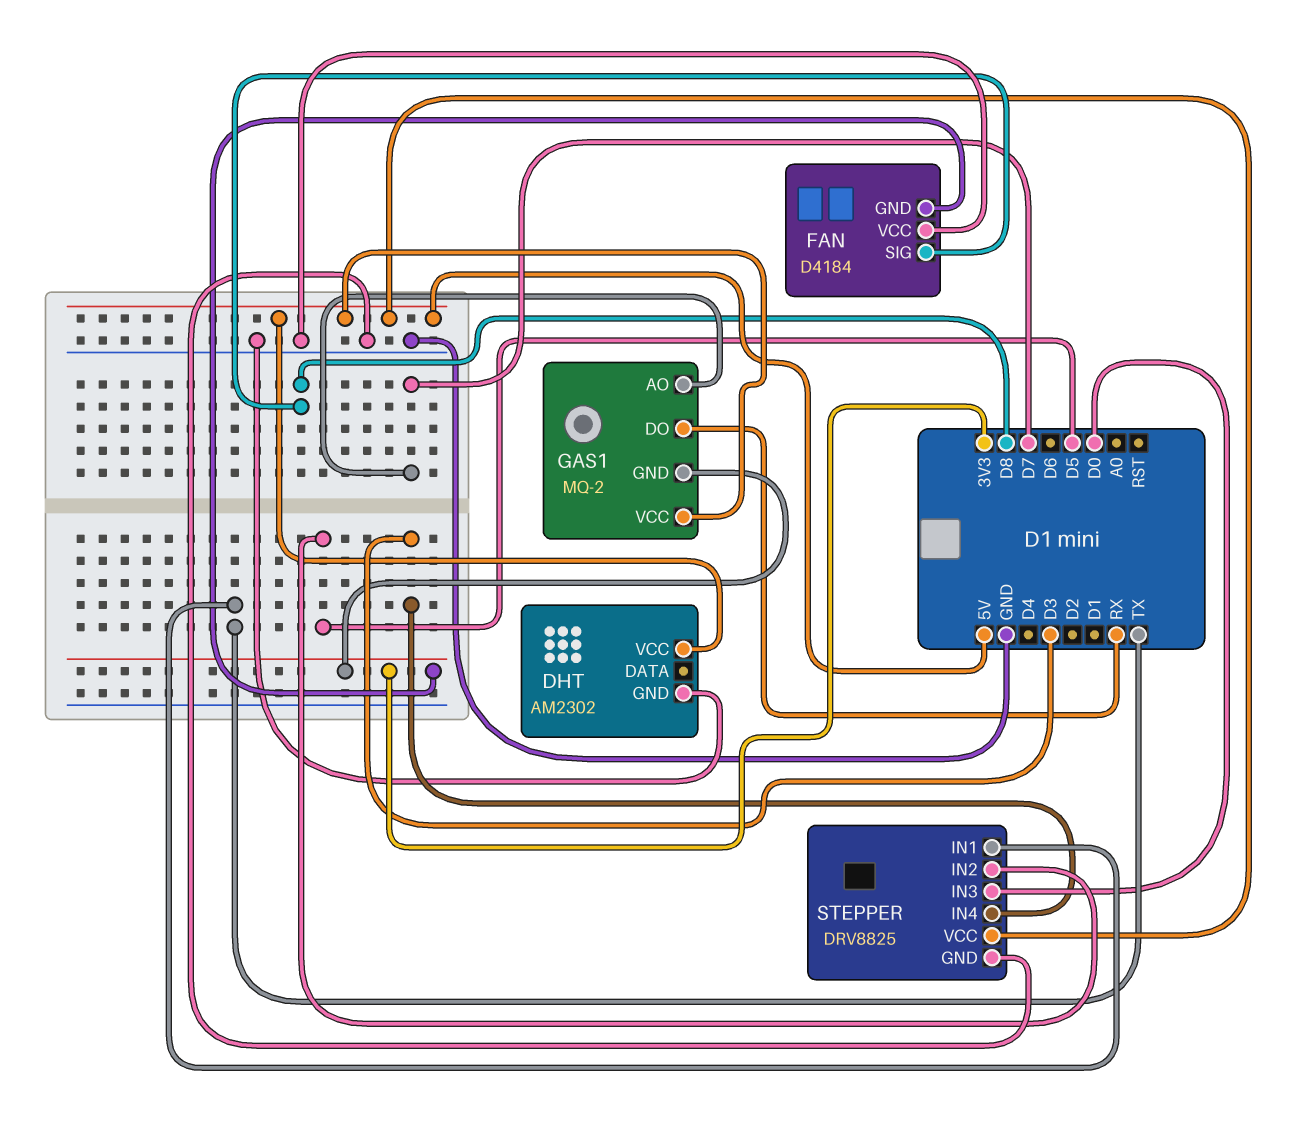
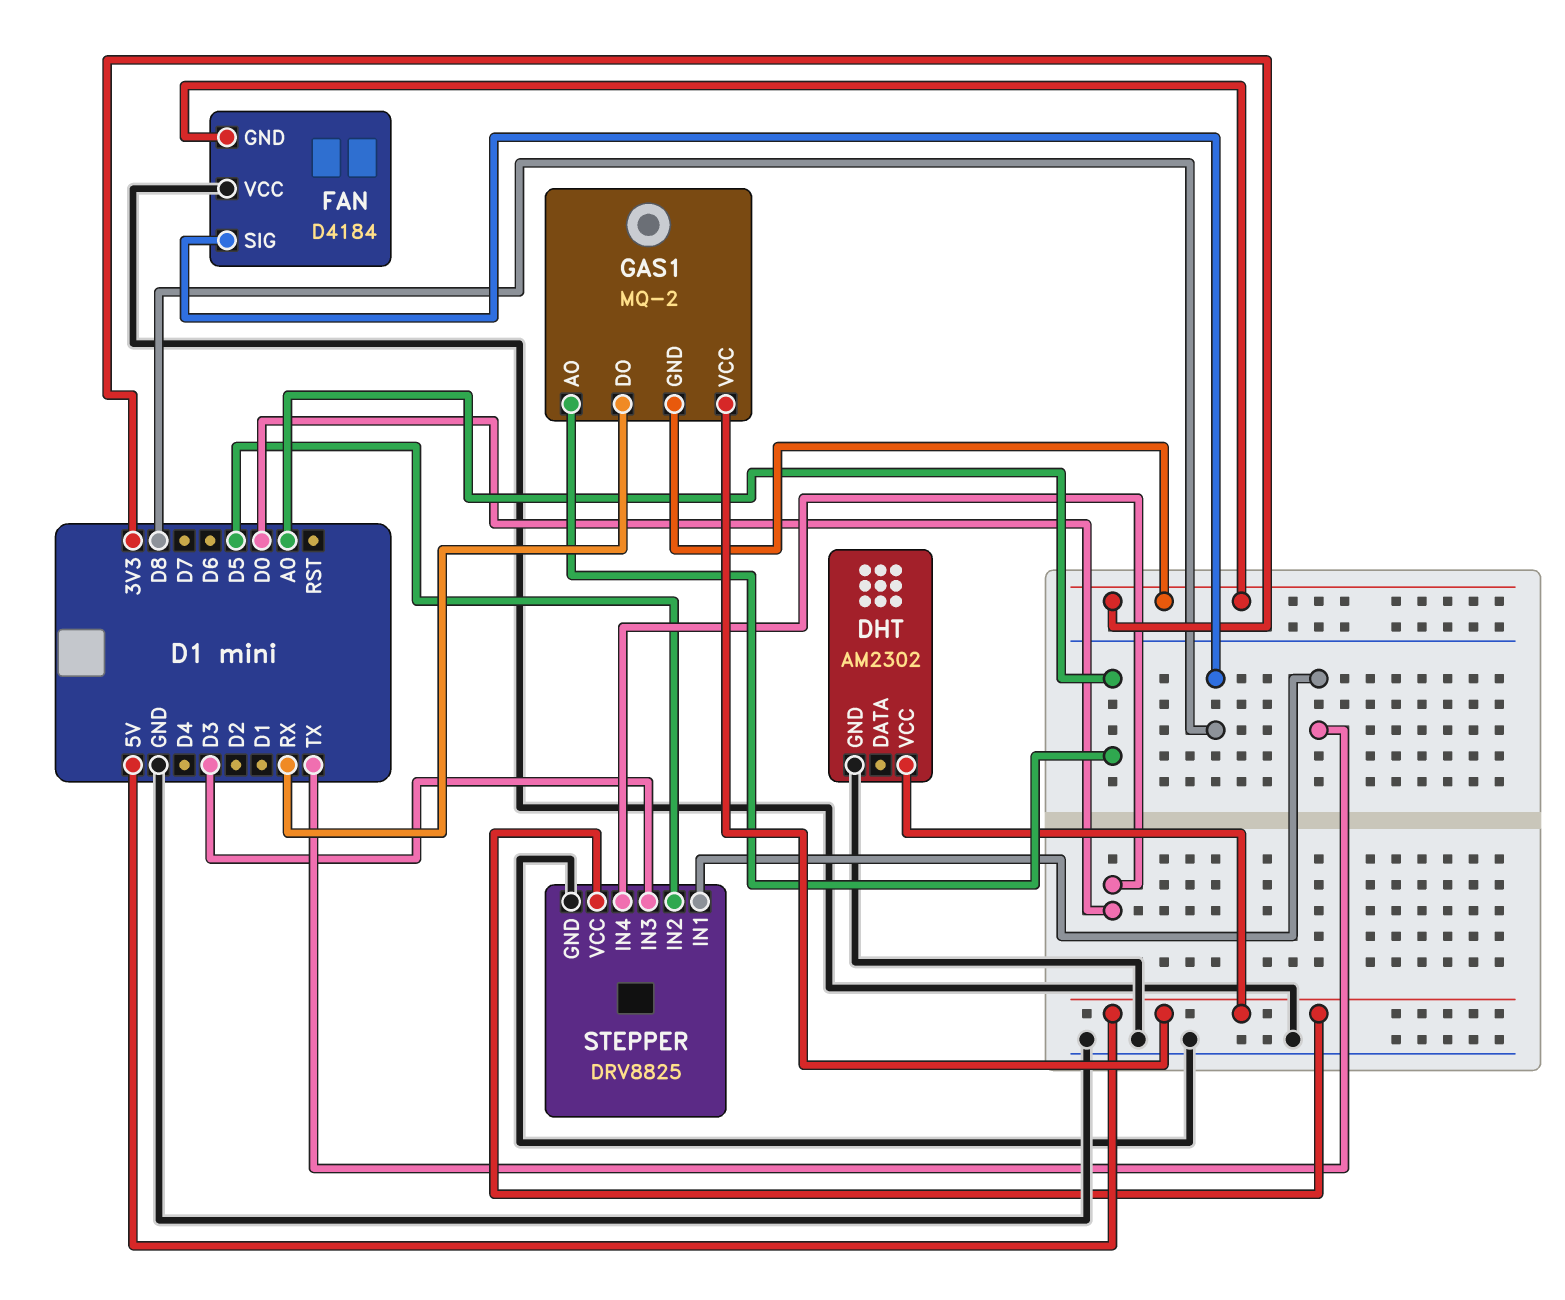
GAS1 pin AO: D7 -> A0
STEPPER pin IN3: D0 -> D3
STEPPER pin IN4: D3 -> D0

